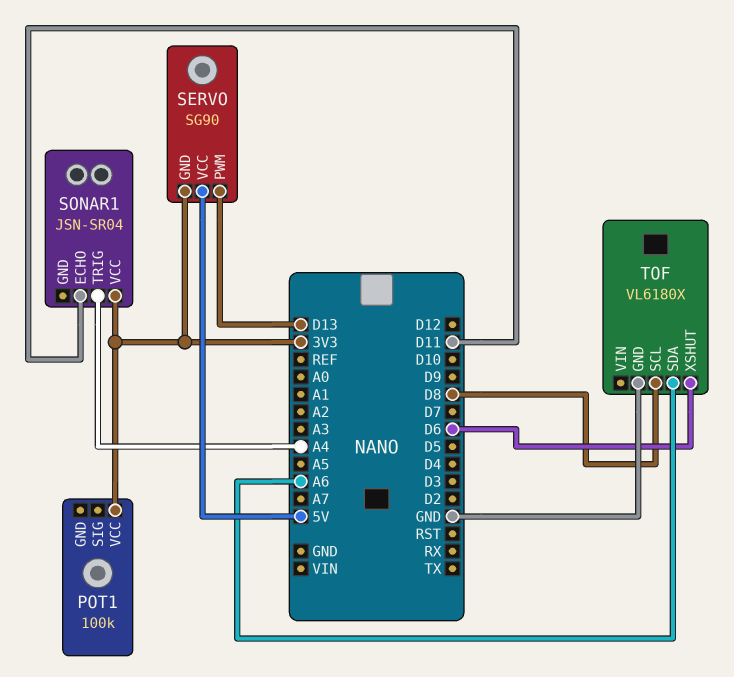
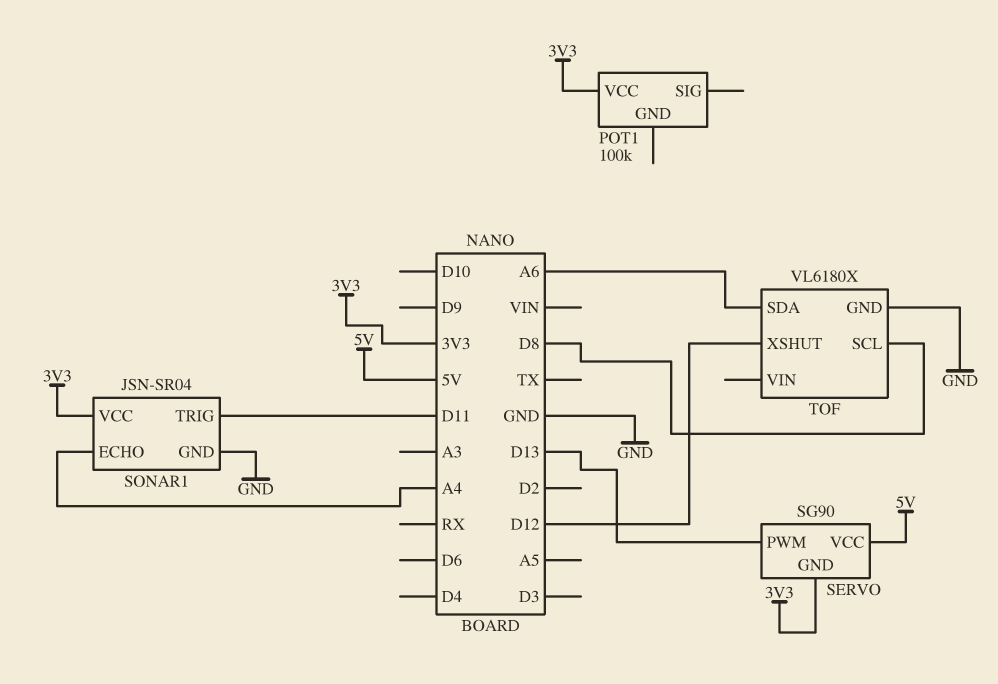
SONAR1 pin ECHO: D11 -> A4
SONAR1 pin GND: none -> GND
SONAR1 pin TRIG: A4 -> D11
TOF pin XSHUT: D6 -> D12

